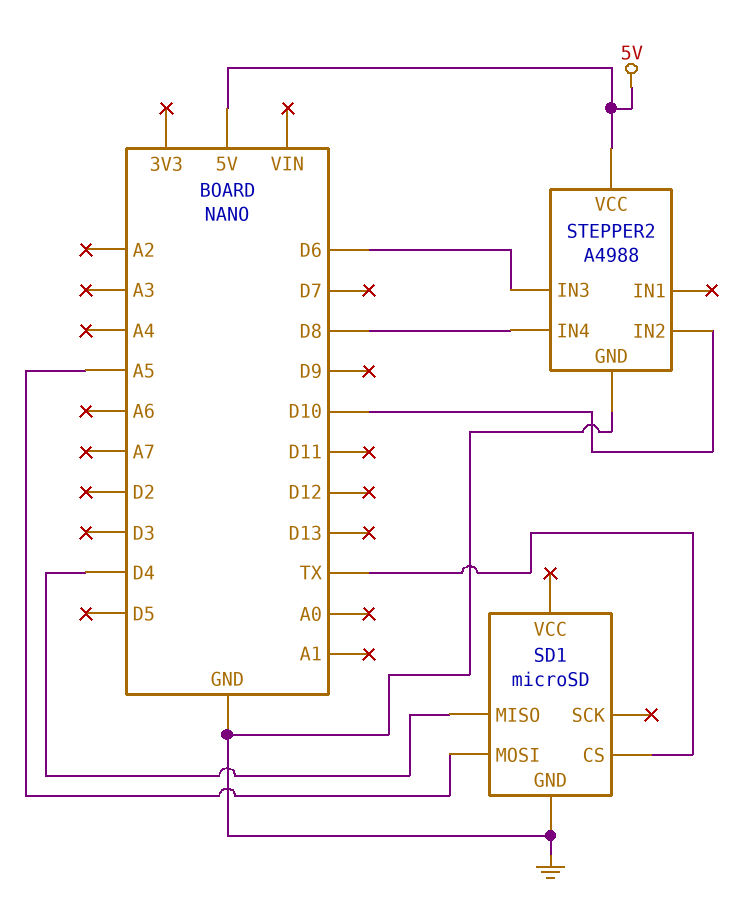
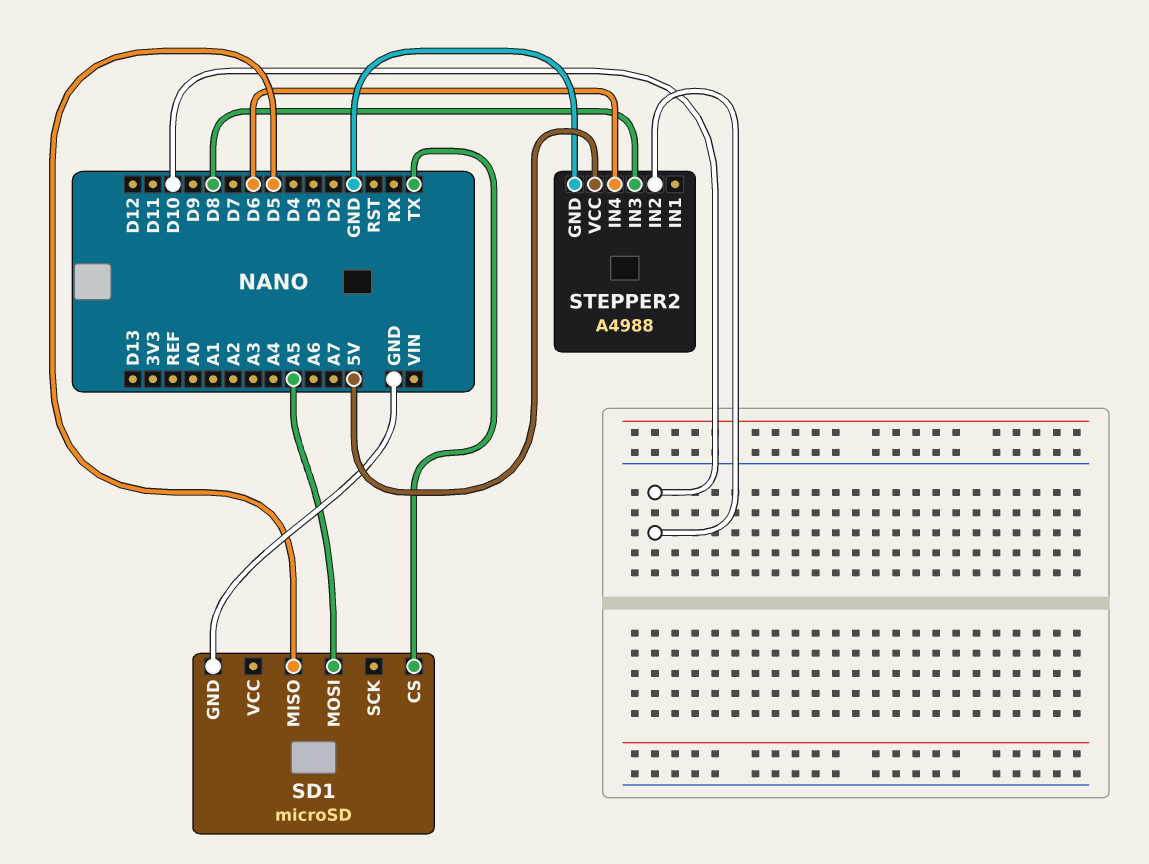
SD1 pin MISO: D4 -> D5
STEPPER2 pin IN3: D6 -> D8
STEPPER2 pin IN4: D8 -> D6

